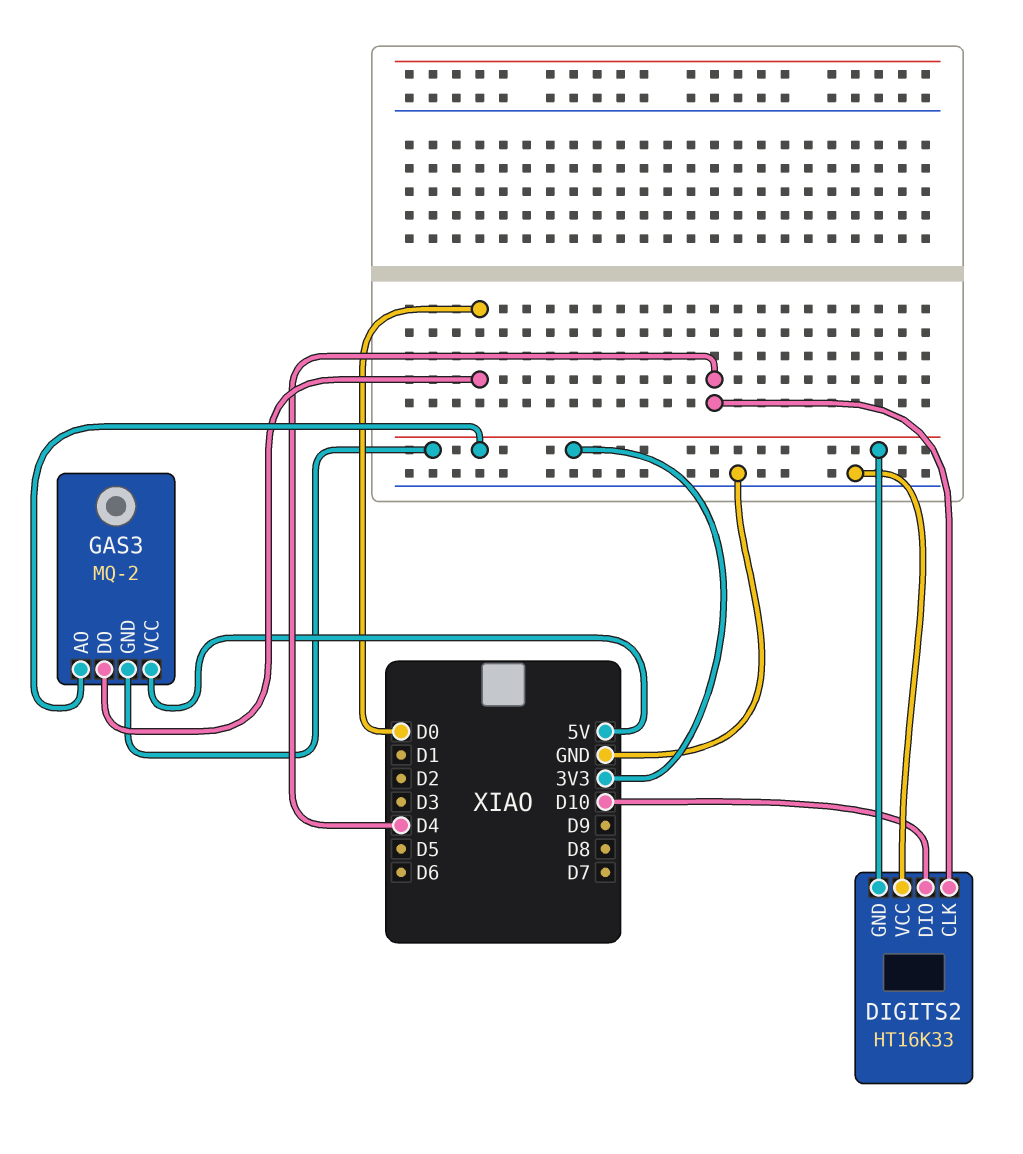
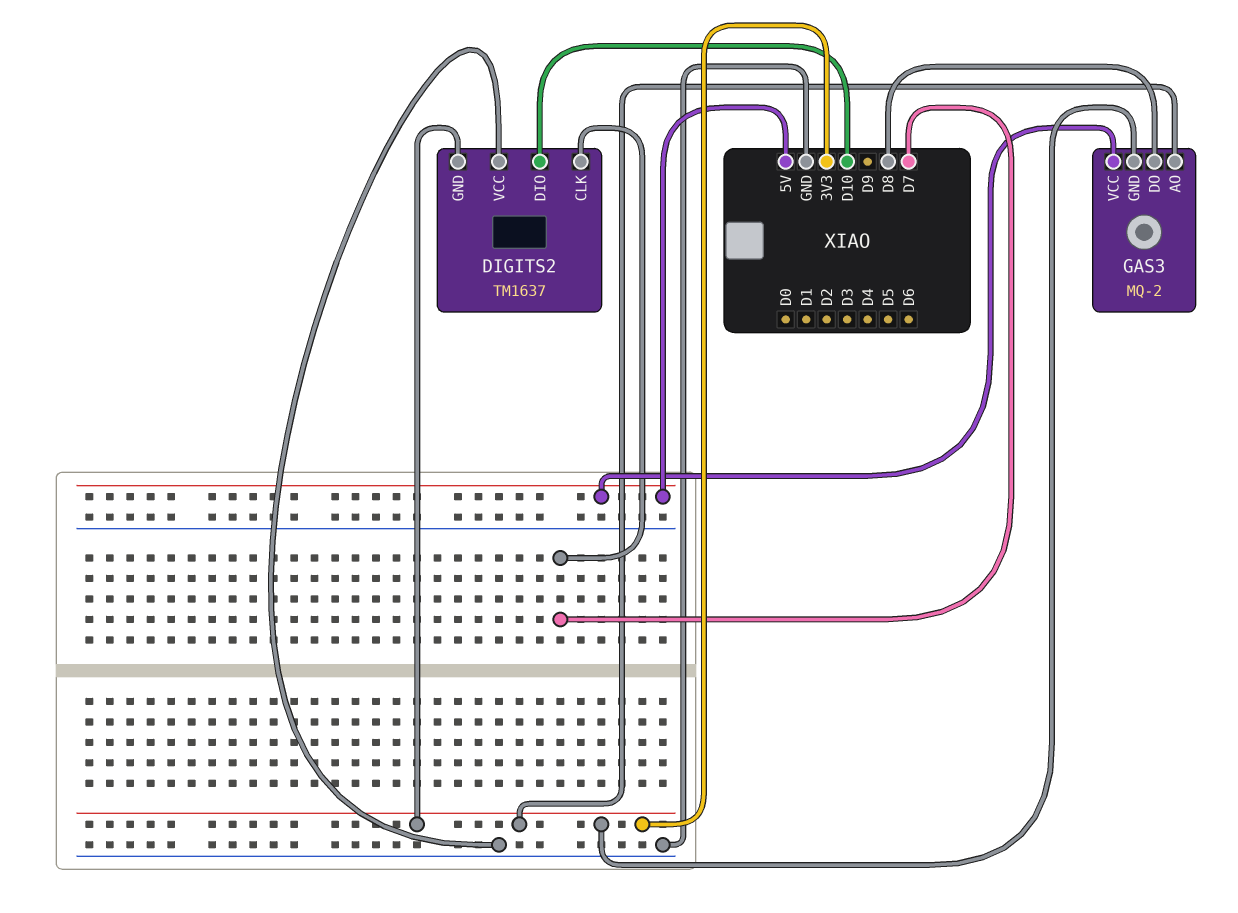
DIGITS2: HT16K33 -> TM1637
DIGITS2 pin CLK: D4 -> D7
GAS3 pin DO: D0 -> D8

